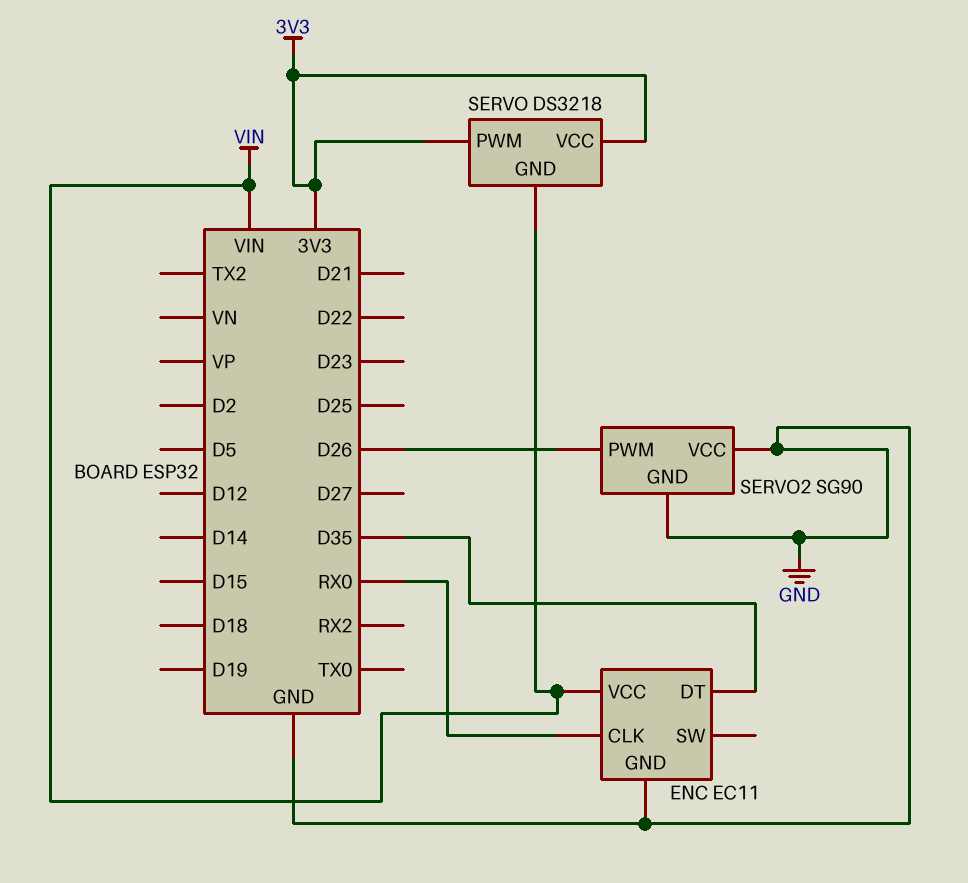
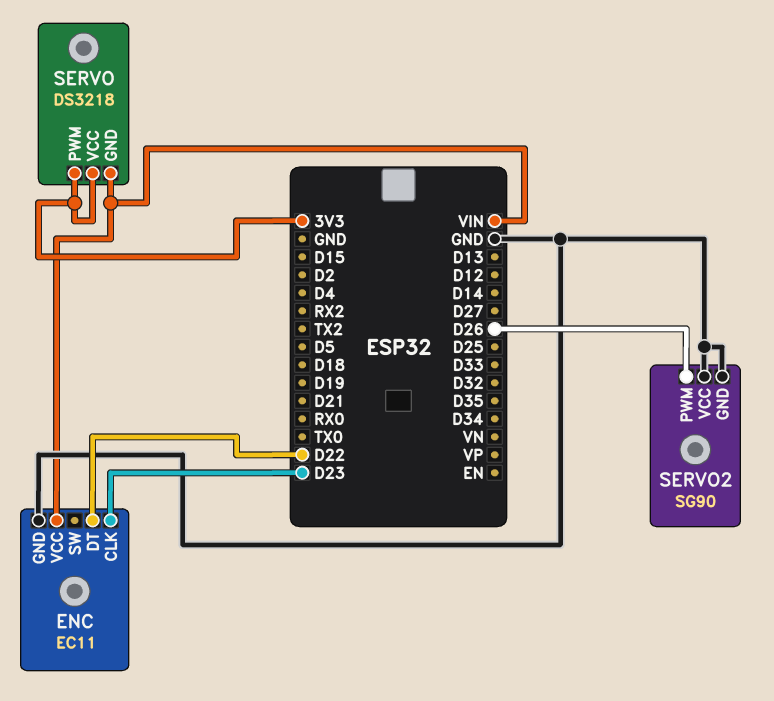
ENC pin CLK: RX0 -> D23
ENC pin DT: D35 -> D22

